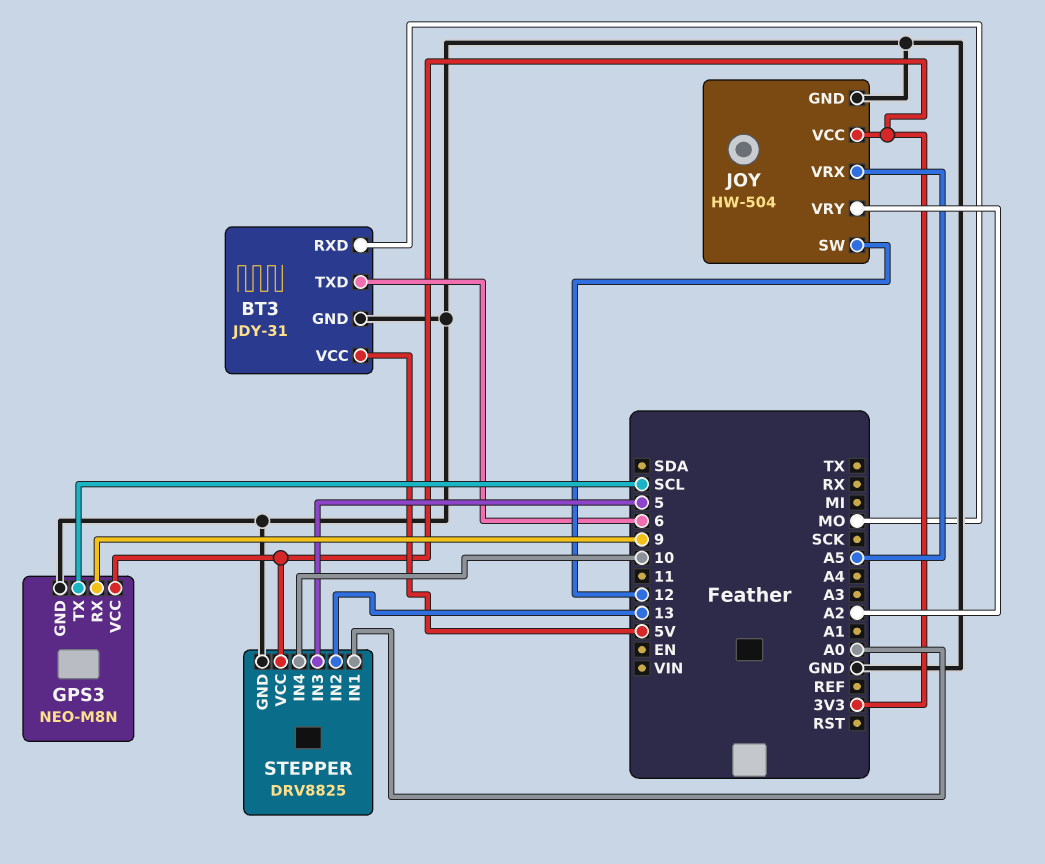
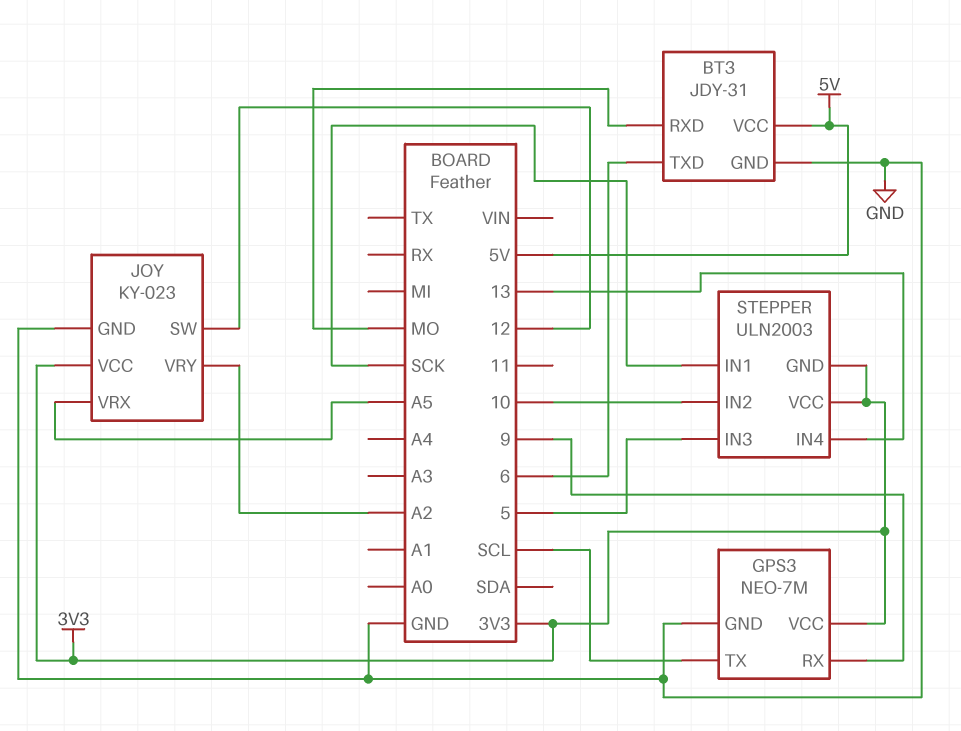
GPS3: NEO-M8N -> NEO-7M
JOY: HW-504 -> KY-023
STEPPER: DRV8825 -> ULN2003
STEPPER pin GND: GND -> 3V3
STEPPER pin IN1: A0 -> SCK
STEPPER pin IN2: 13 -> 10
STEPPER pin IN4: 10 -> 13

